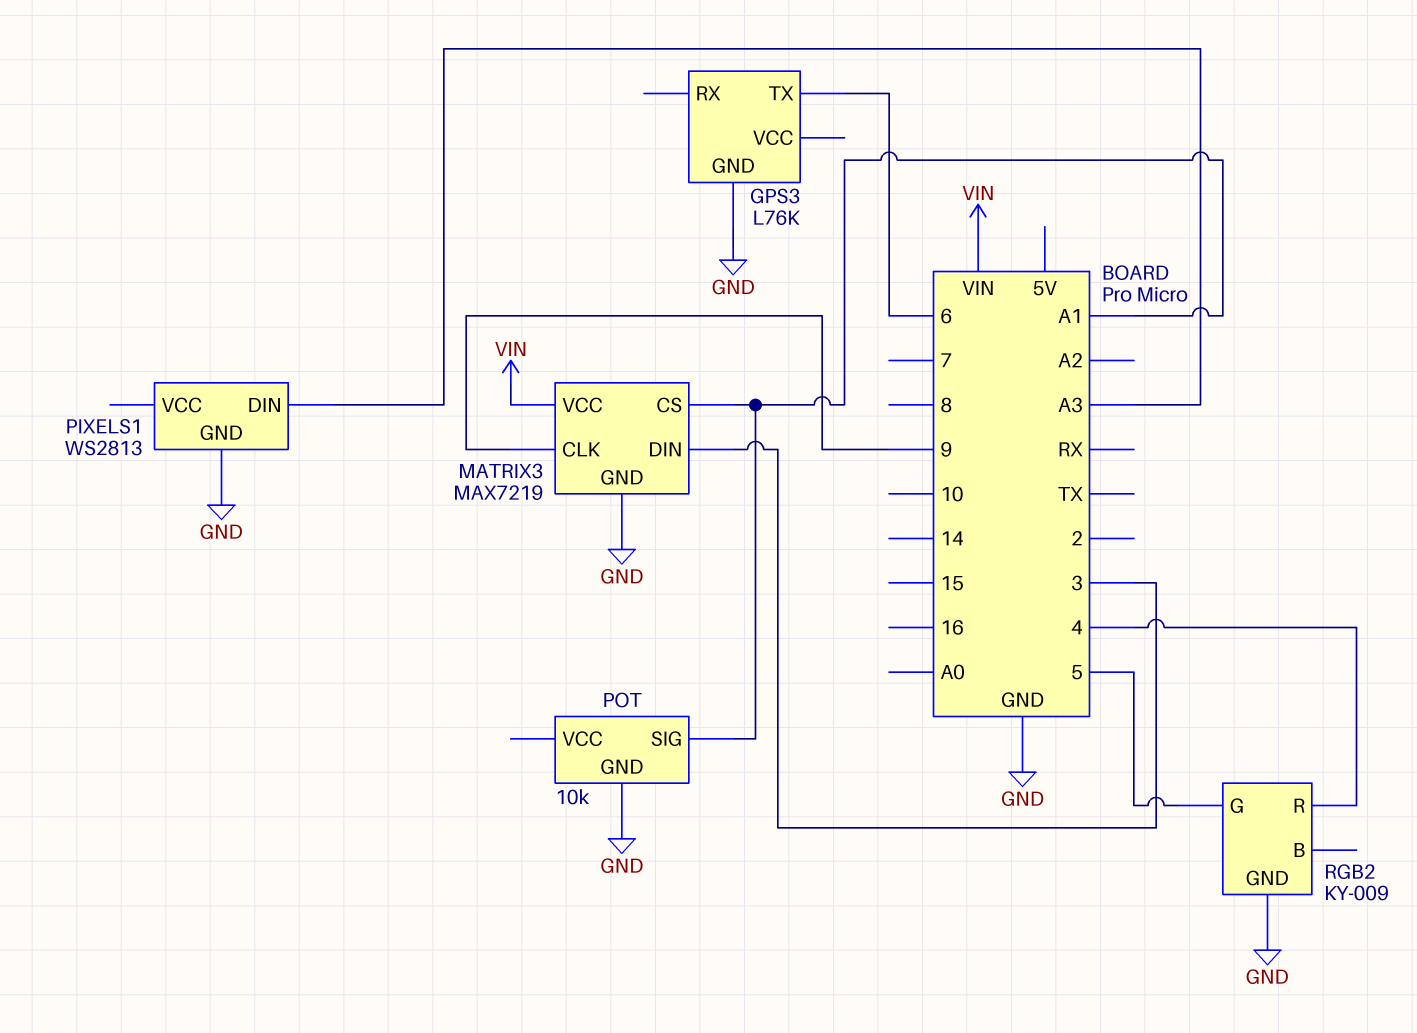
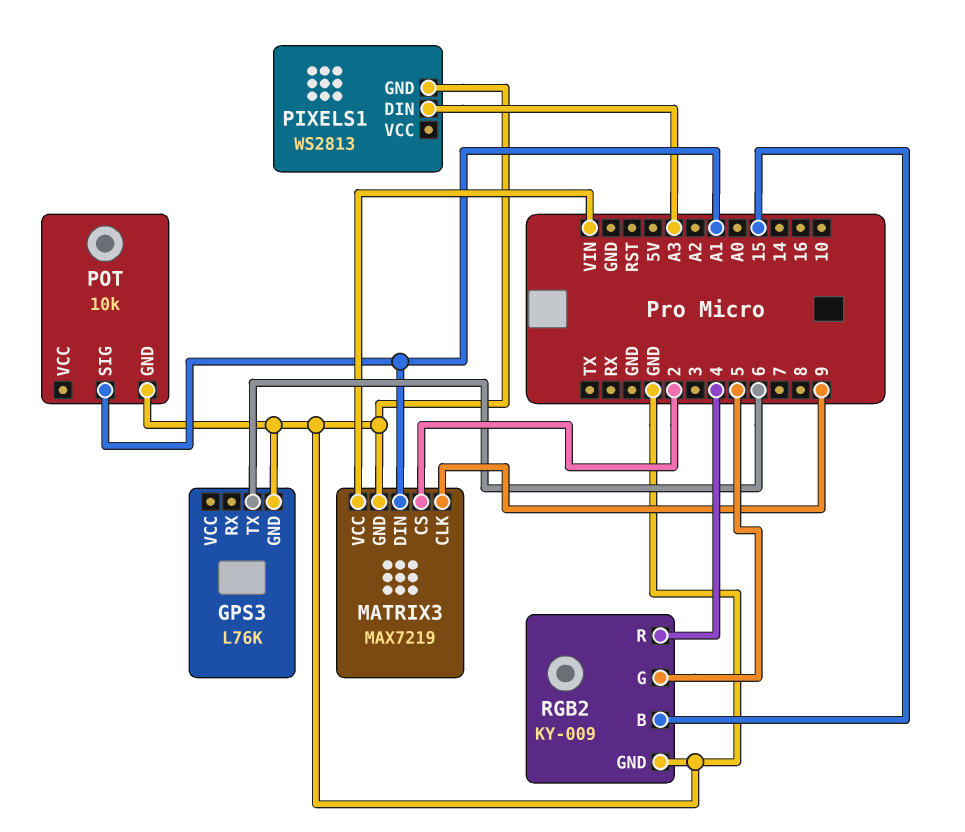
MATRIX3 pin CS: A1 -> 2
MATRIX3 pin DIN: 3 -> A1
RGB2 pin B: none -> 15

